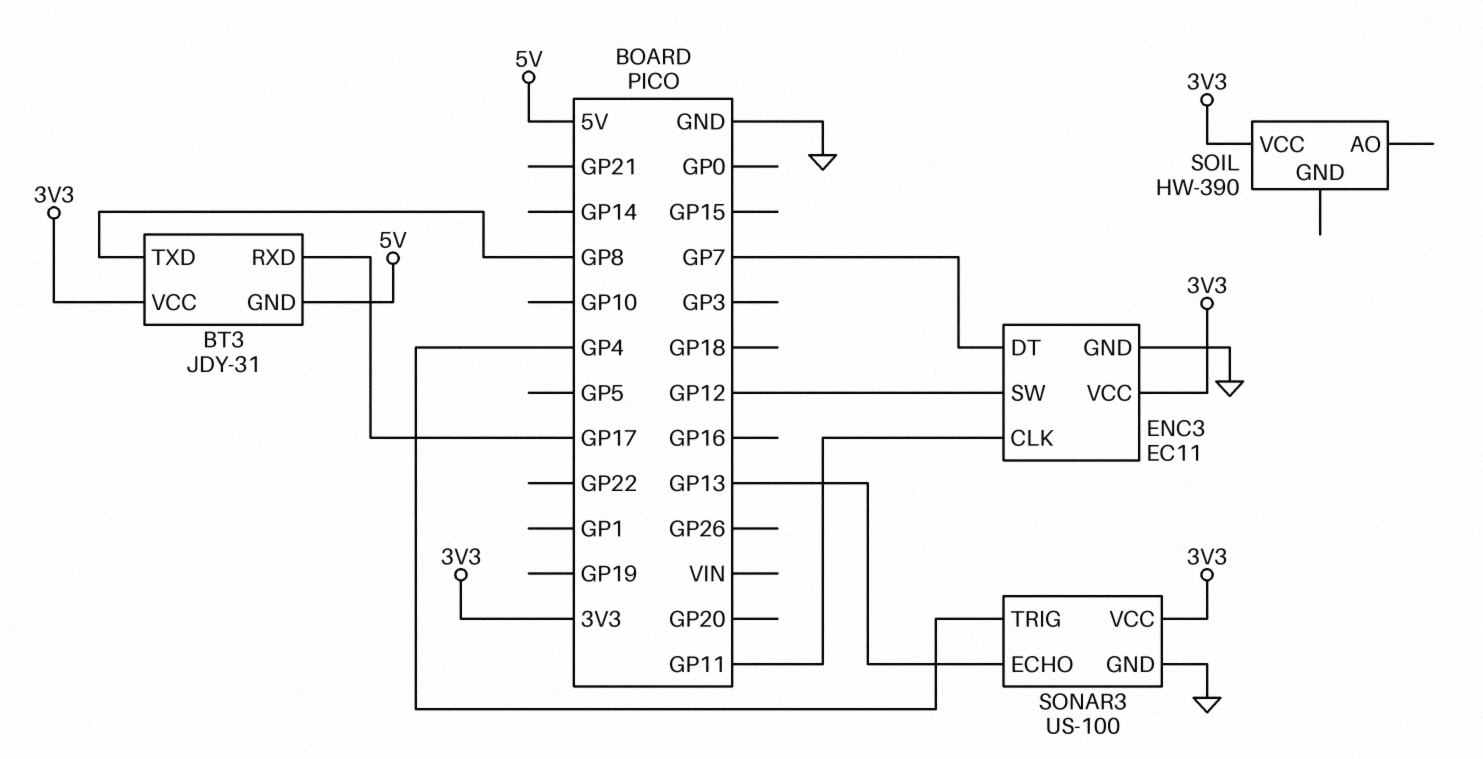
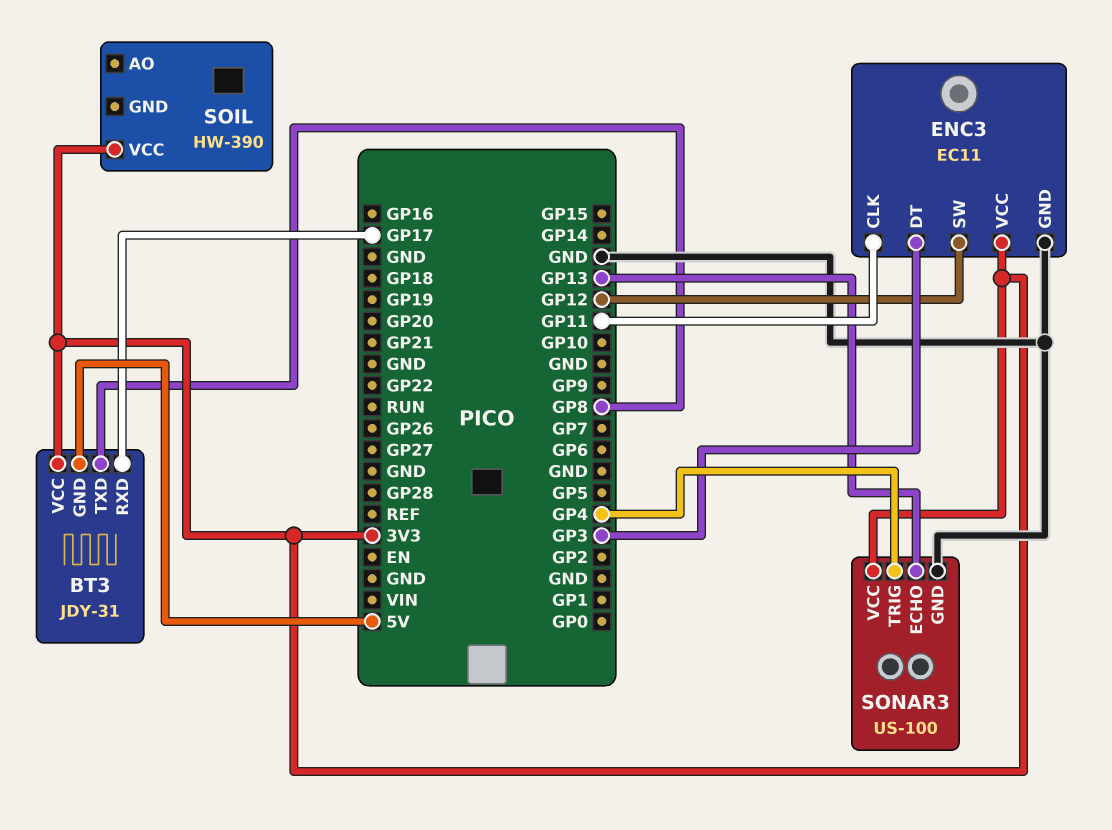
ENC3 pin DT: GP7 -> GP3

